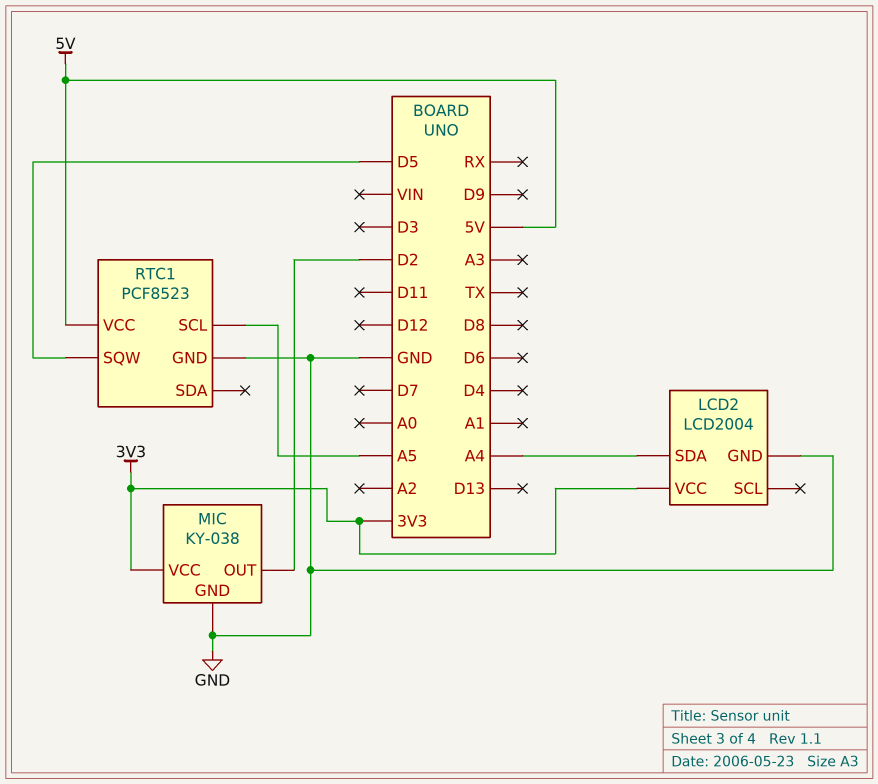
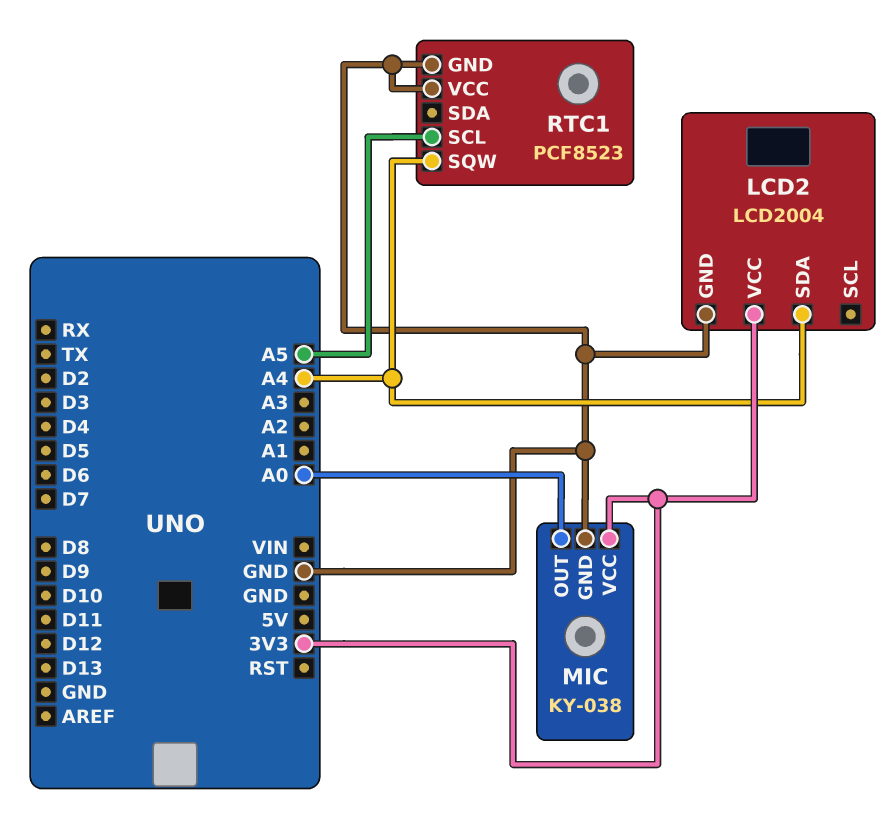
MIC pin OUT: D2 -> A0
RTC1 pin SQW: D5 -> A4
RTC1 pin VCC: 5V -> GND

